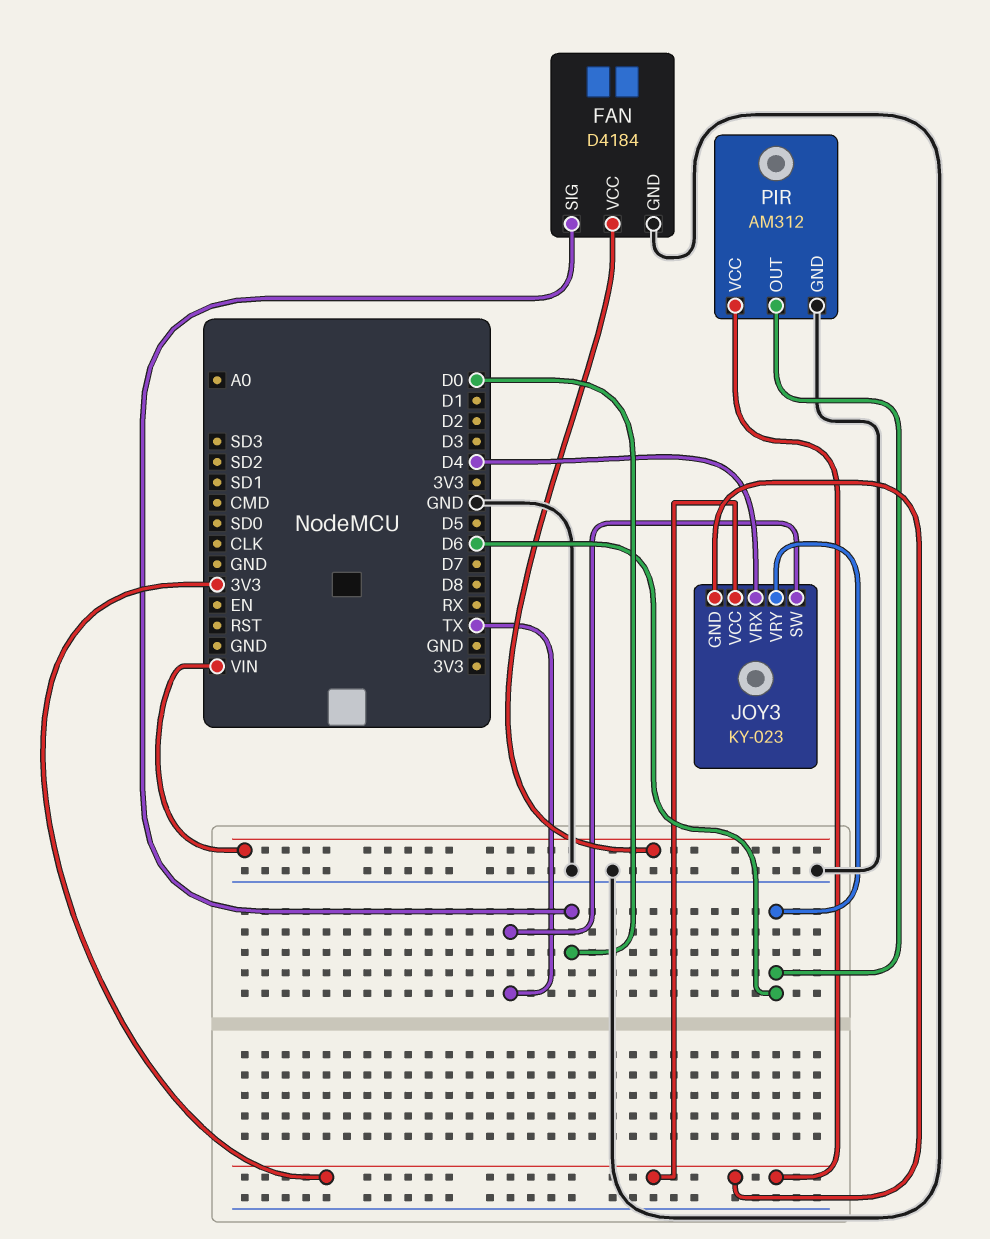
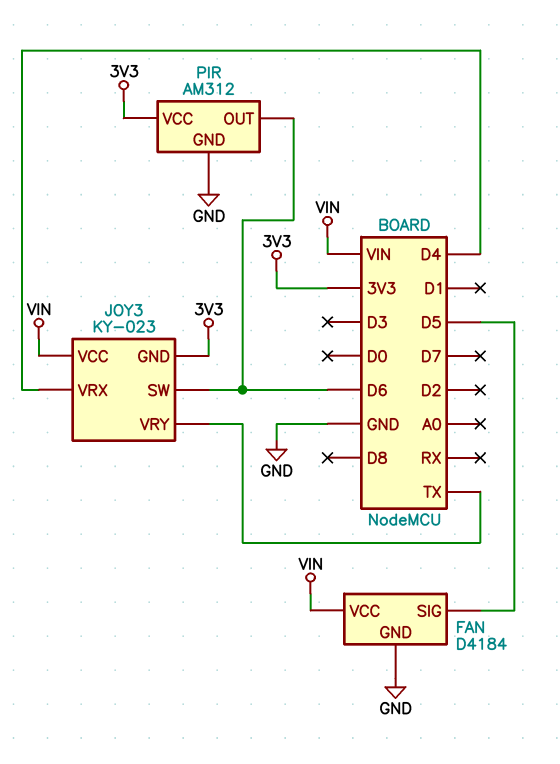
FAN pin SIG: D0 -> D5
JOY3 pin SW: TX -> D6
JOY3 pin VCC: 3V3 -> VIN
JOY3 pin VRY: D6 -> TX

